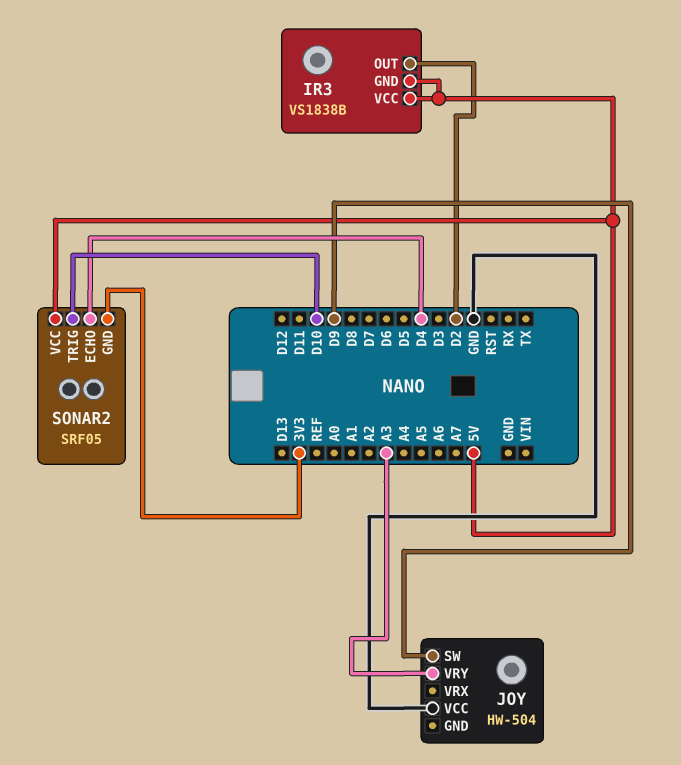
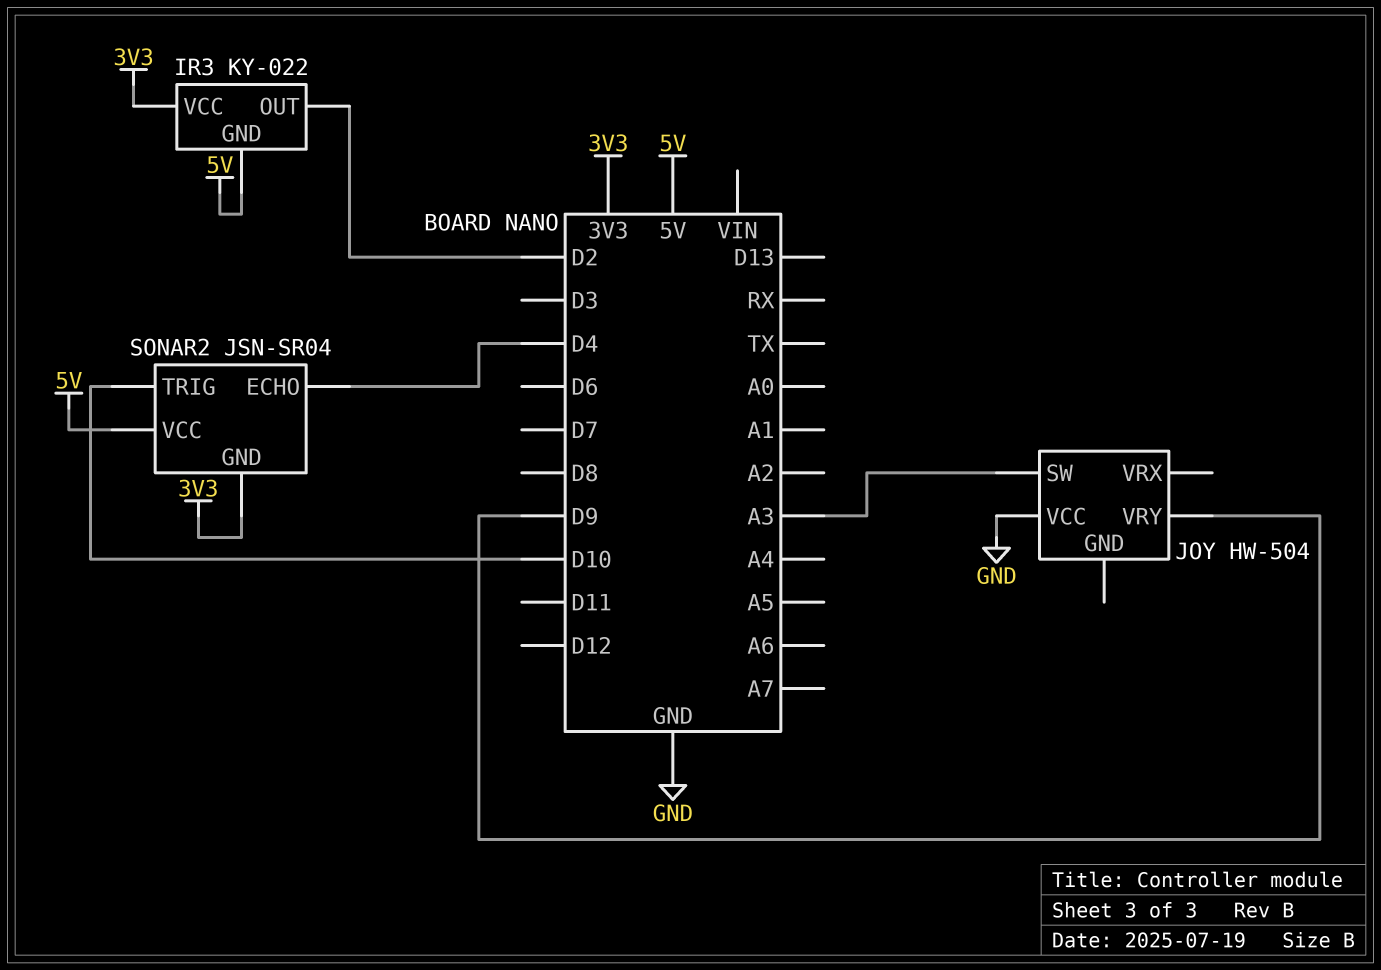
IR3: VS1838B -> KY-022
IR3 pin VCC: 5V -> 3V3
JOY pin SW: D9 -> A3
JOY pin VRY: A3 -> D9
SONAR2: SRF05 -> JSN-SR04

